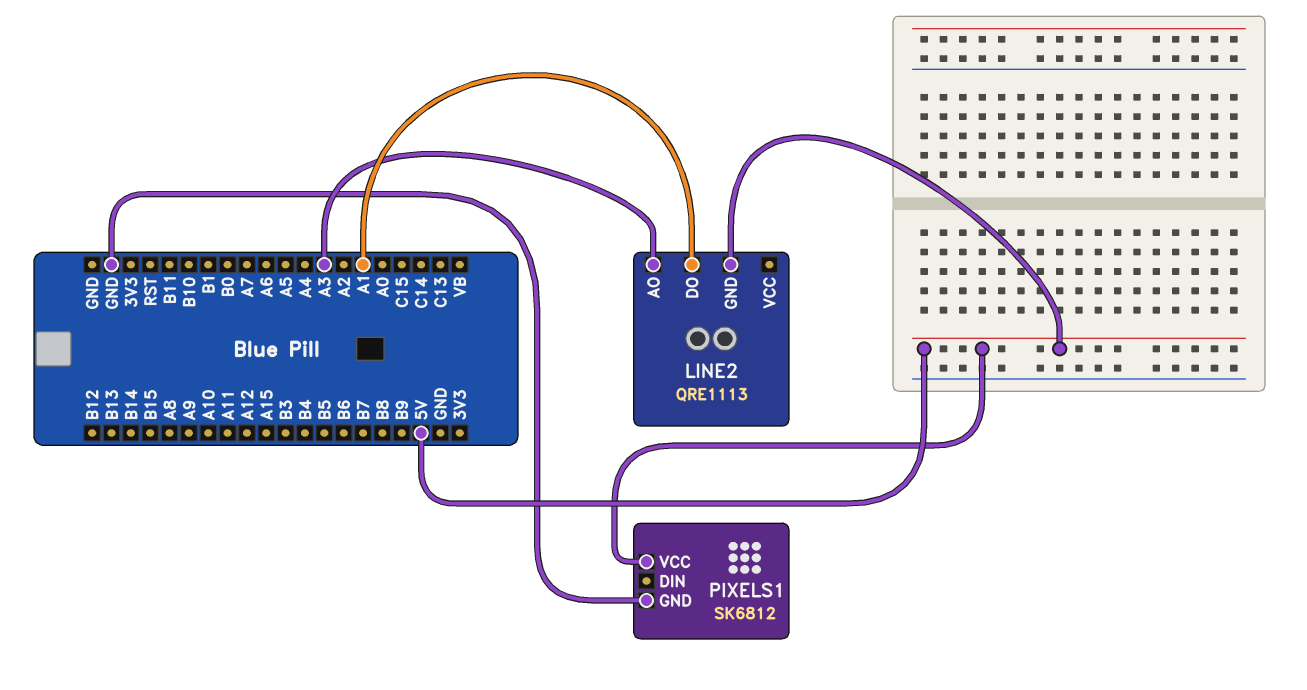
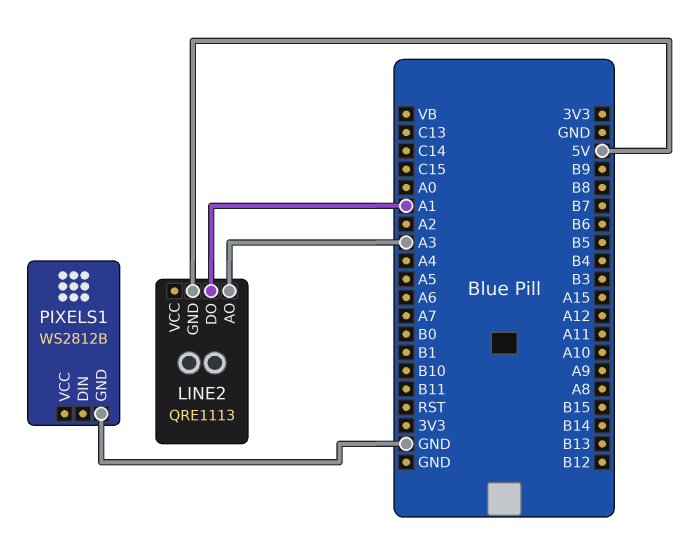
PIXELS1: SK6812 -> WS2812B
PIXELS1 pin VCC: 5V -> none

